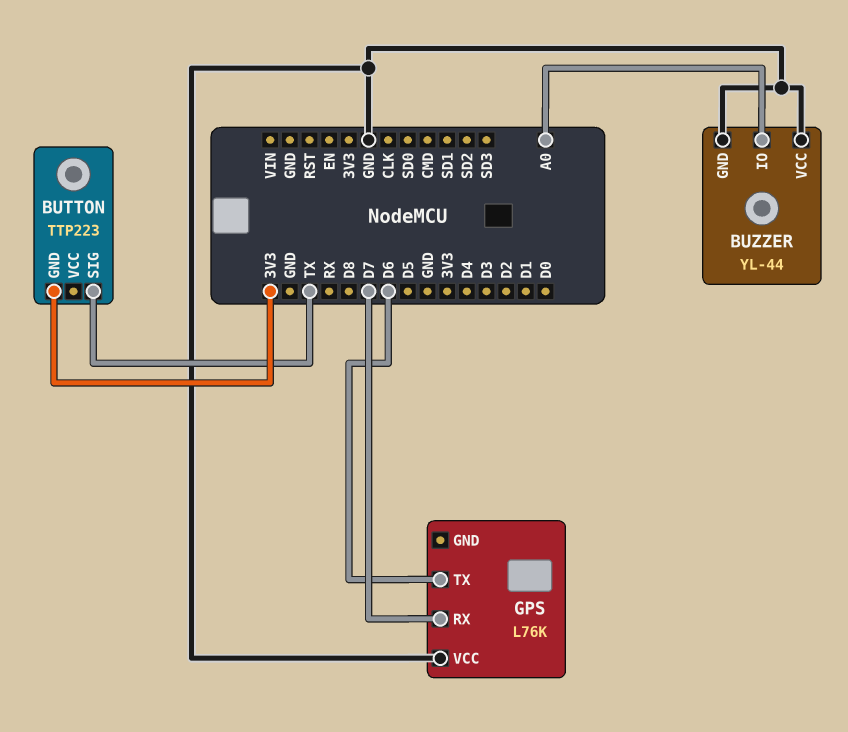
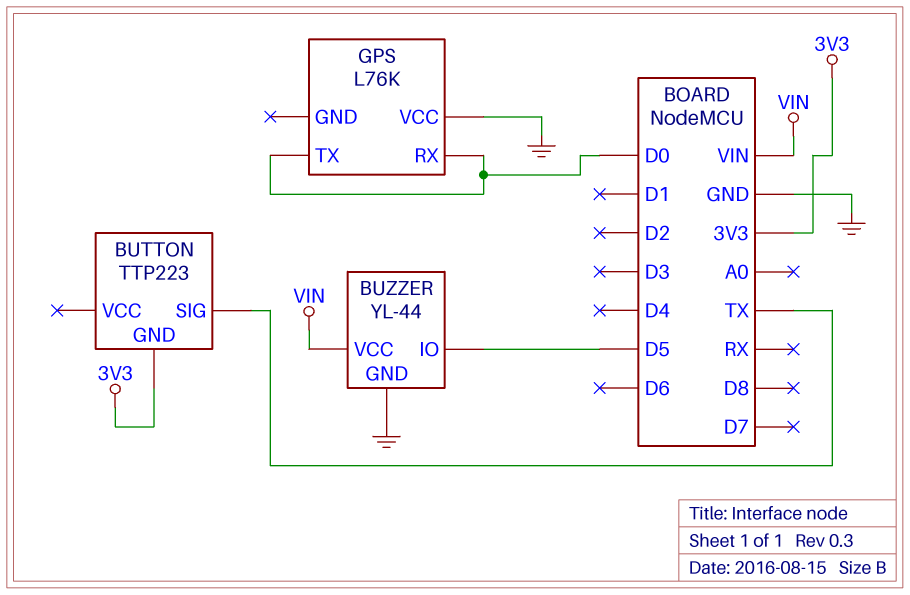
BUZZER pin IO: A0 -> D5
BUZZER pin VCC: GND -> VIN
GPS pin RX: D7 -> D0
GPS pin TX: D6 -> D0

